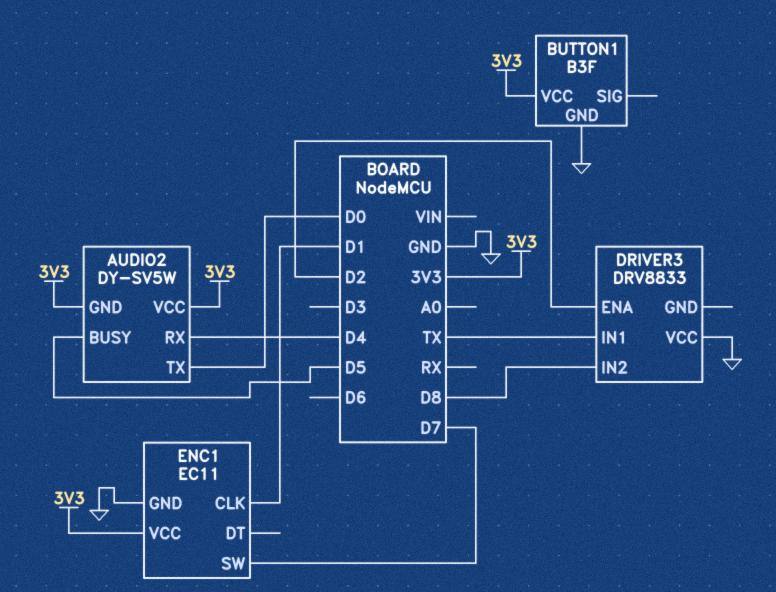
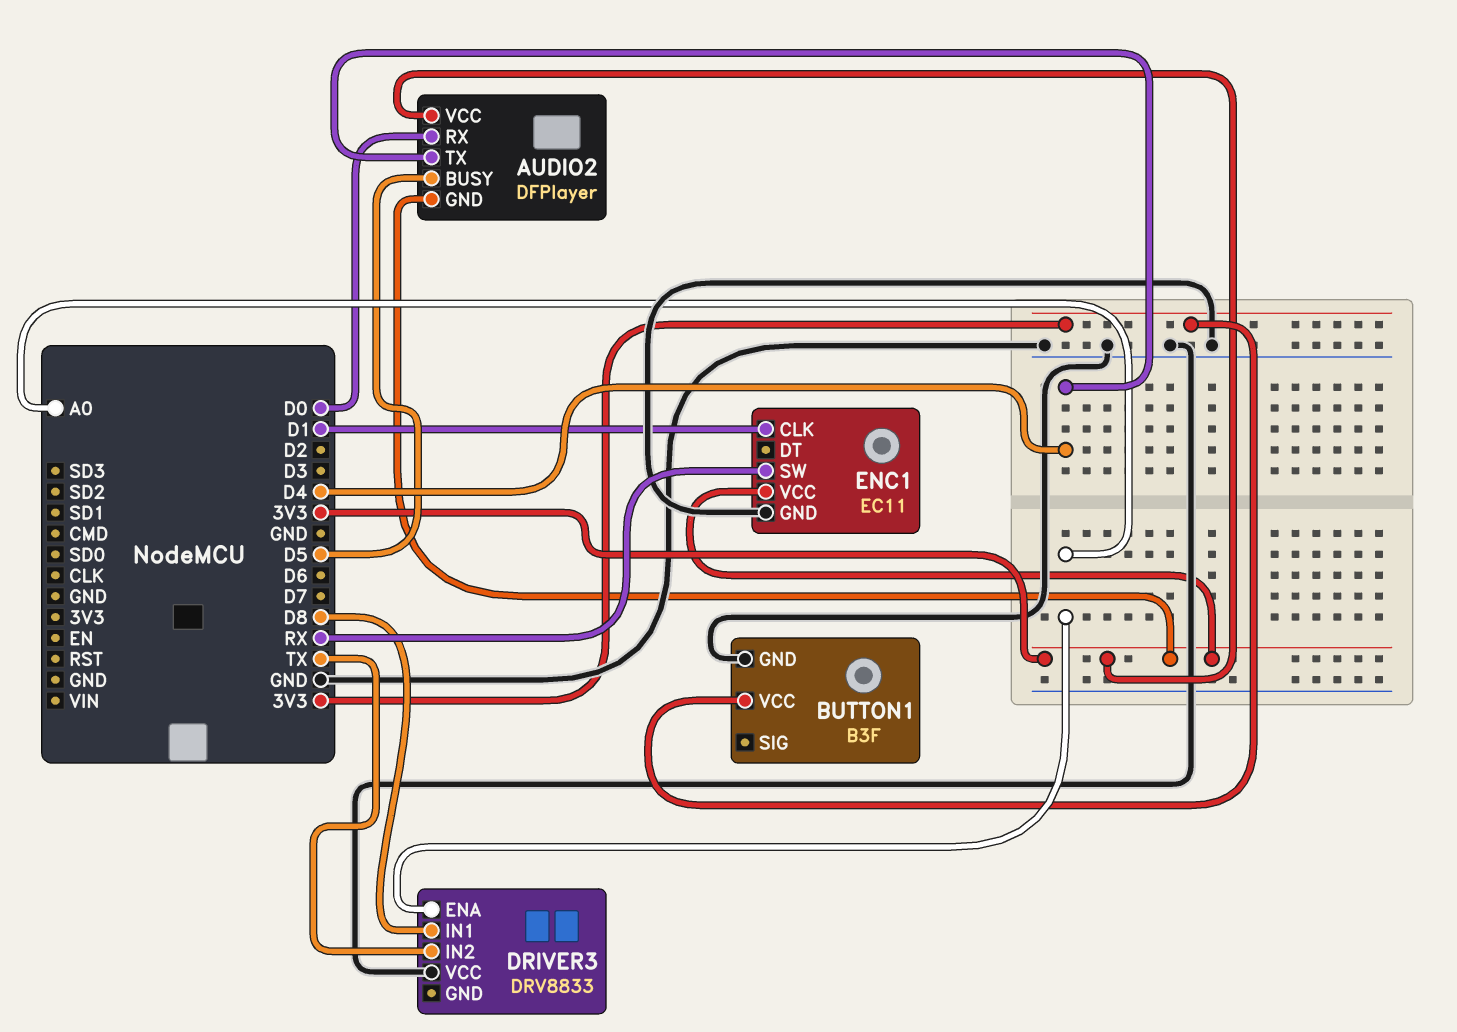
AUDIO2: DY-SV5W -> DFPlayer
AUDIO2 pin RX: D4 -> D0
AUDIO2 pin TX: D0 -> D4
DRIVER3 pin ENA: D2 -> A0
DRIVER3 pin IN1: TX -> D8
DRIVER3 pin IN2: D8 -> TX
ENC1 pin SW: D7 -> RX

